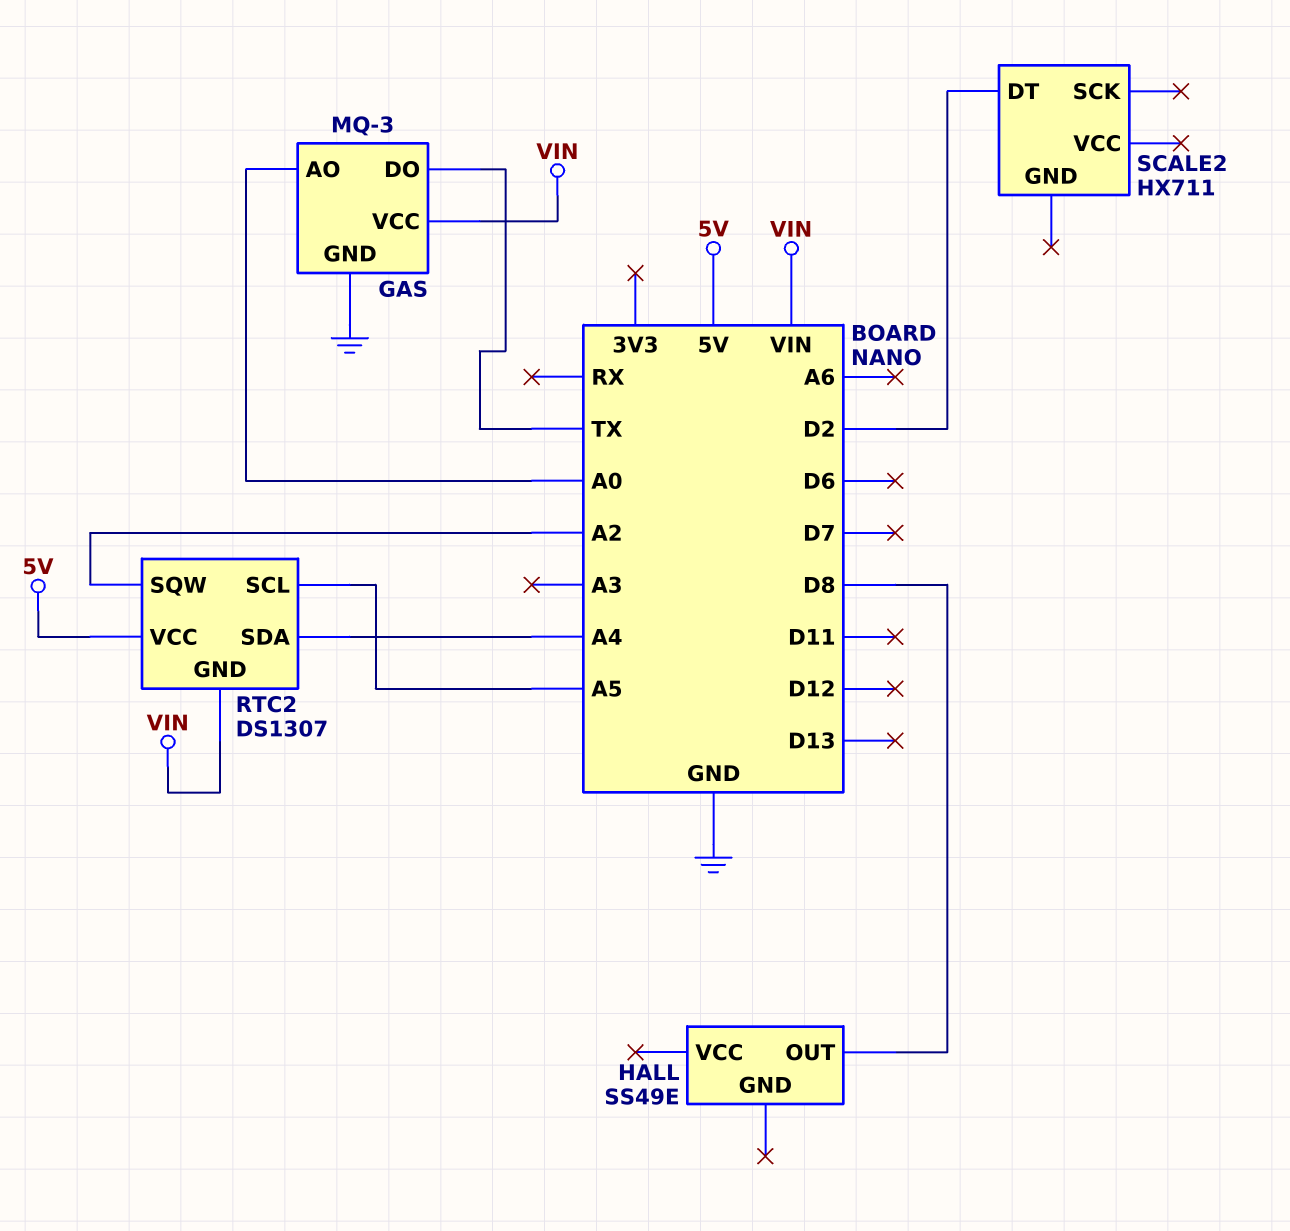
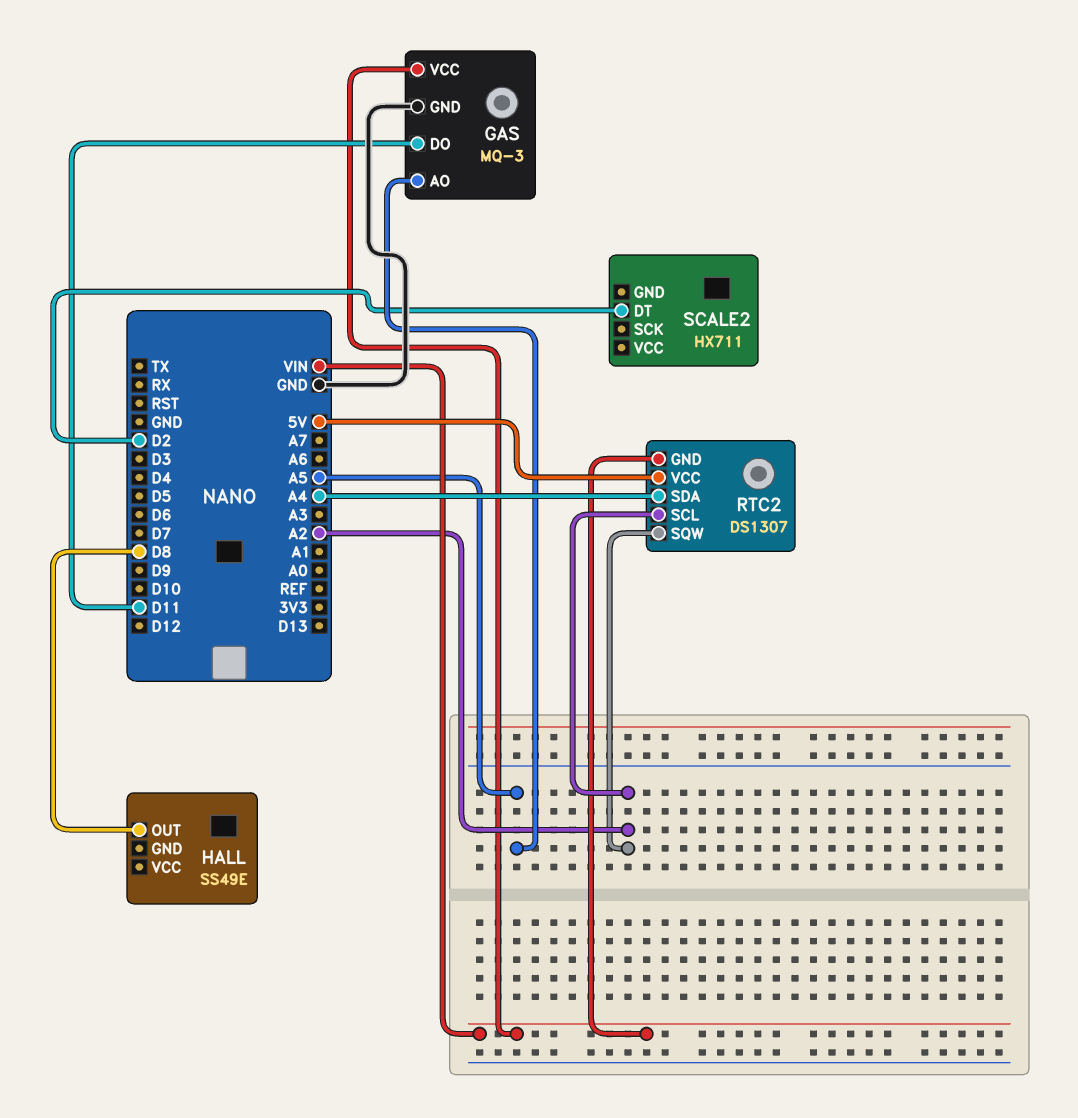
GAS pin AO: A0 -> A5
GAS pin DO: TX -> D11
RTC2 pin SCL: A5 -> A2

